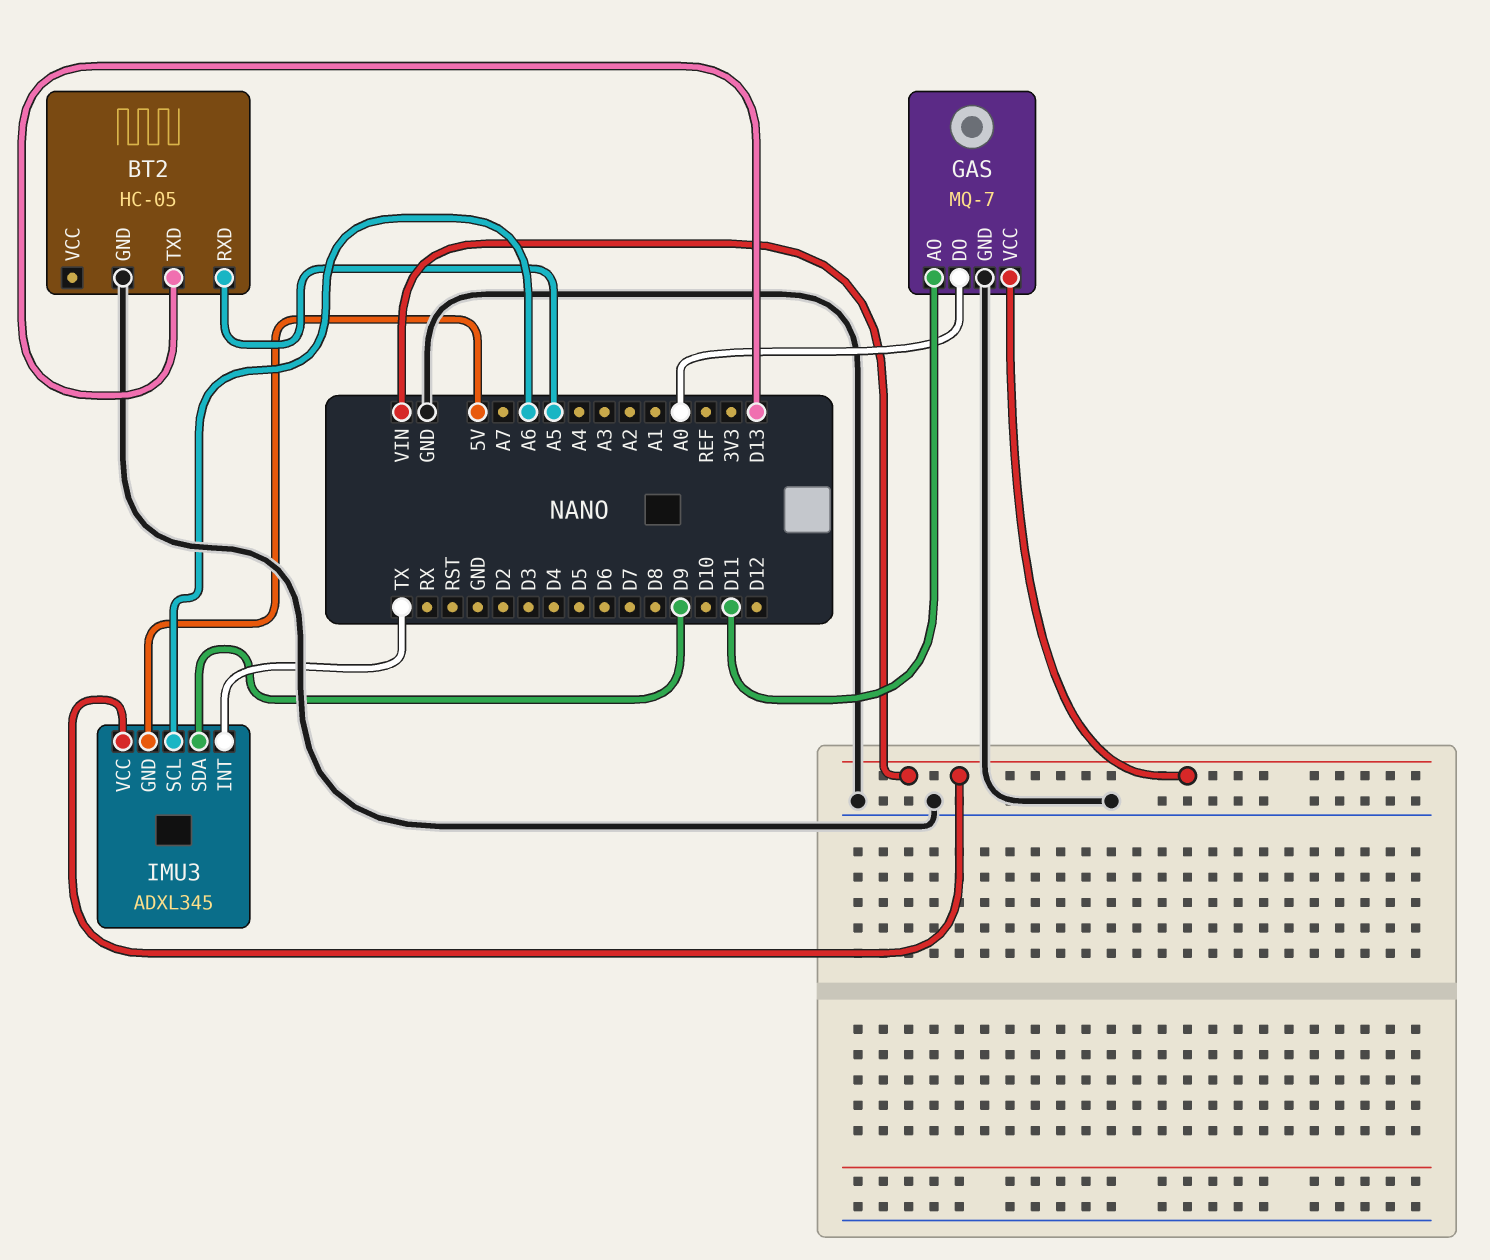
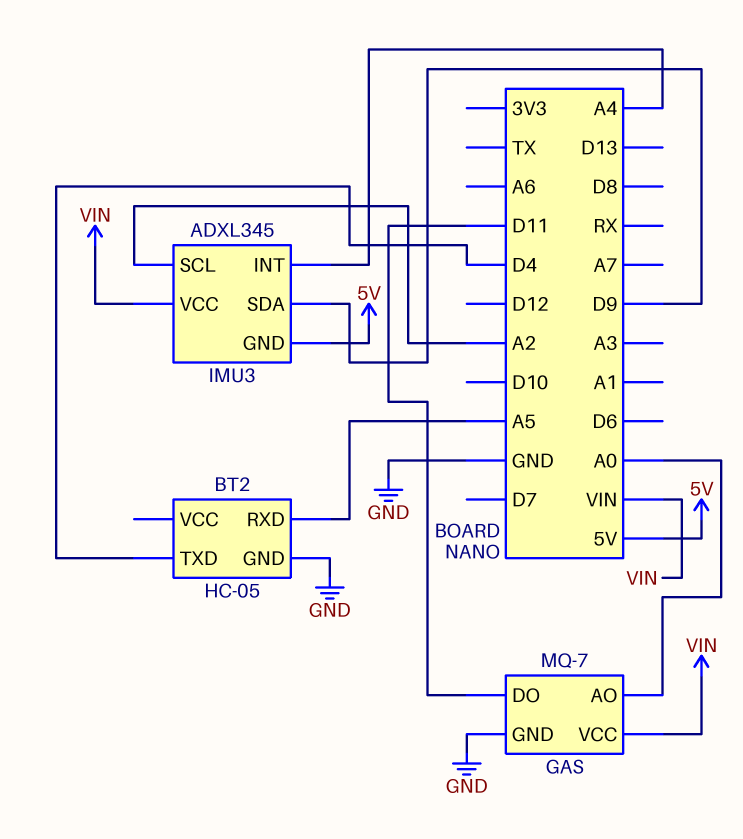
BT2 pin TXD: D13 -> D4
GAS pin AO: D11 -> A0
GAS pin DO: A0 -> D11
IMU3 pin INT: TX -> A4
IMU3 pin SCL: A6 -> A2

